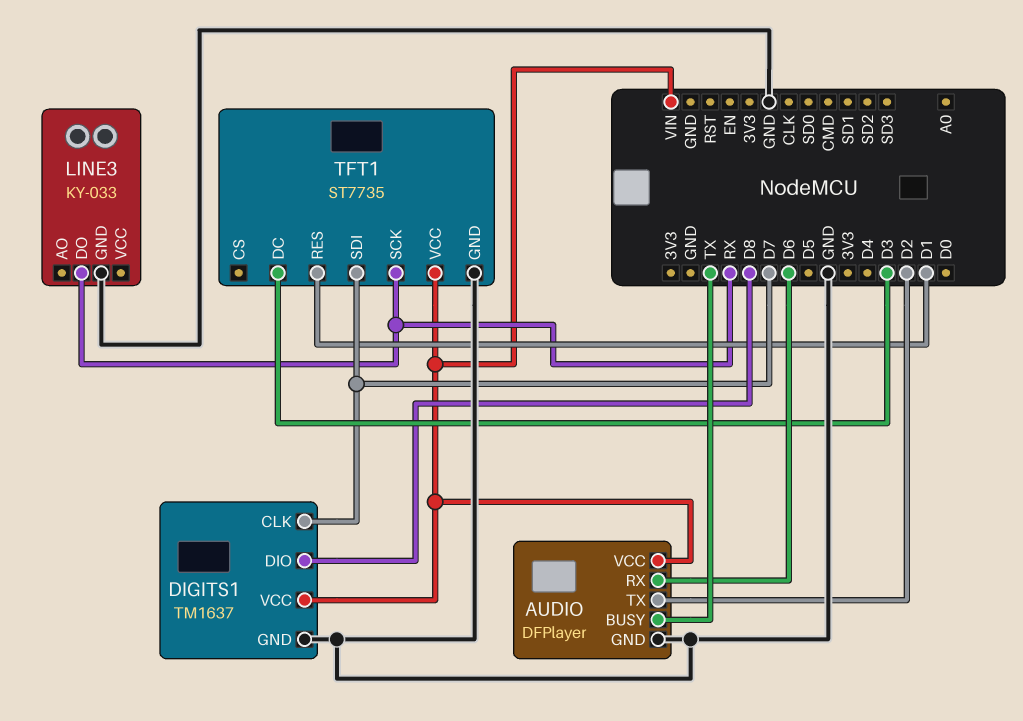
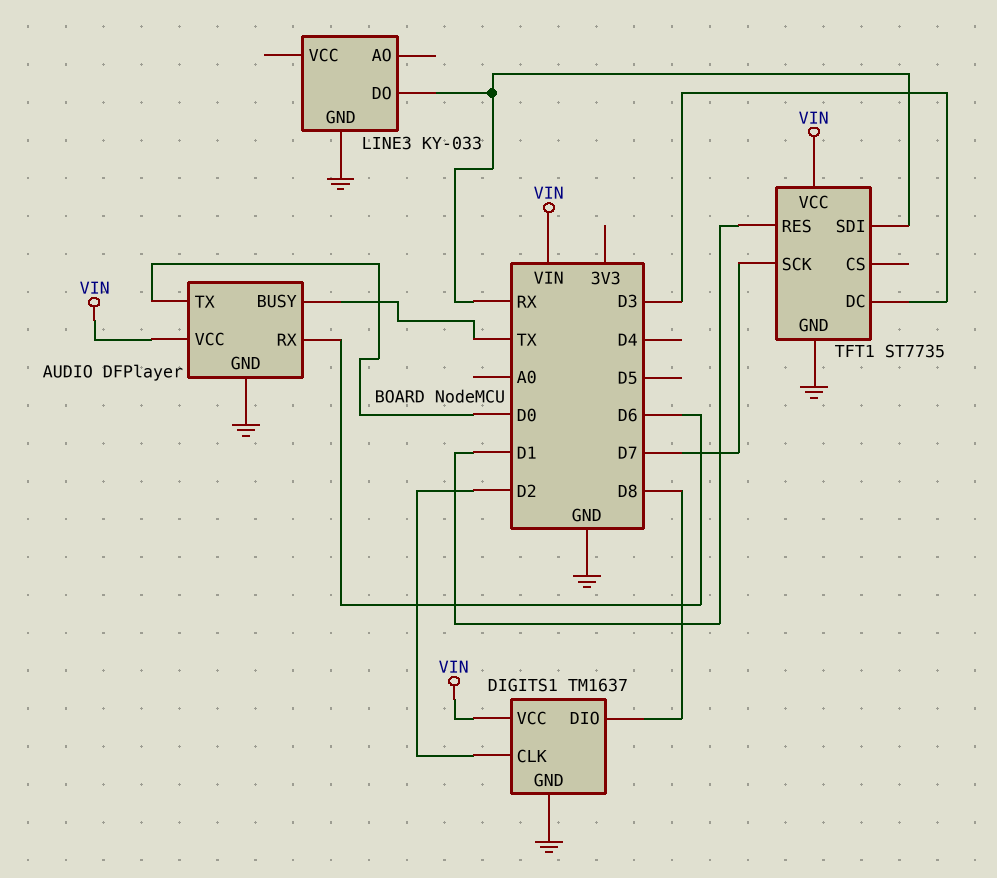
AUDIO pin TX: D2 -> D0
DIGITS1 pin CLK: D7 -> D2
TFT1 pin SCK: RX -> D7
TFT1 pin SDI: D7 -> RX

